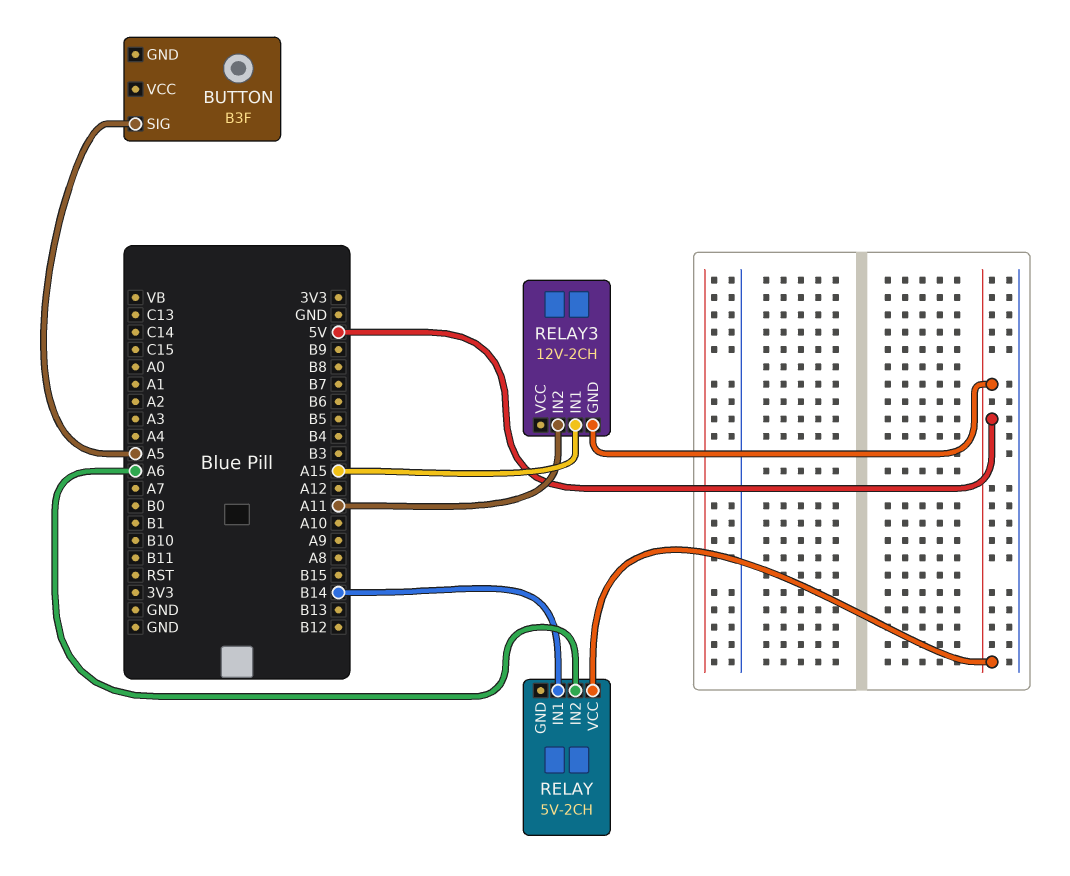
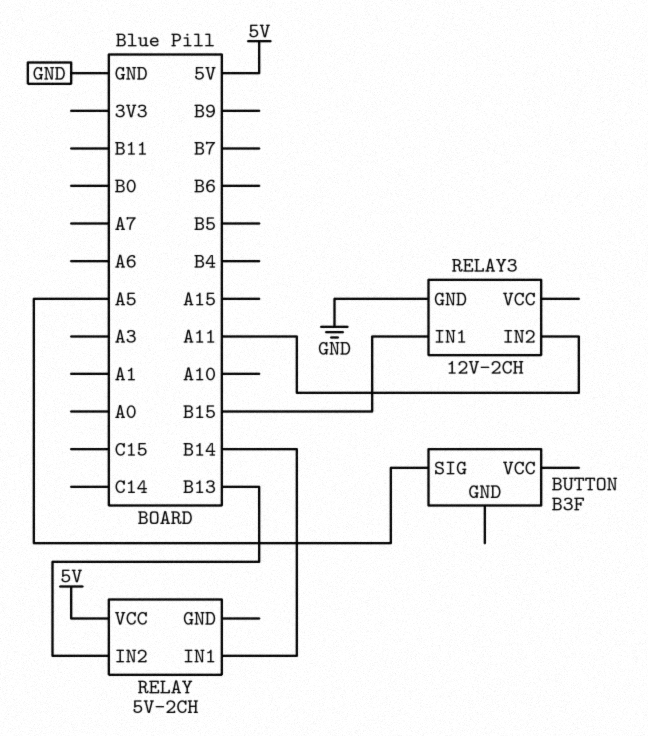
RELAY pin IN2: A6 -> B13
RELAY3 pin GND: 5V -> GND
RELAY3 pin IN1: A15 -> B15

